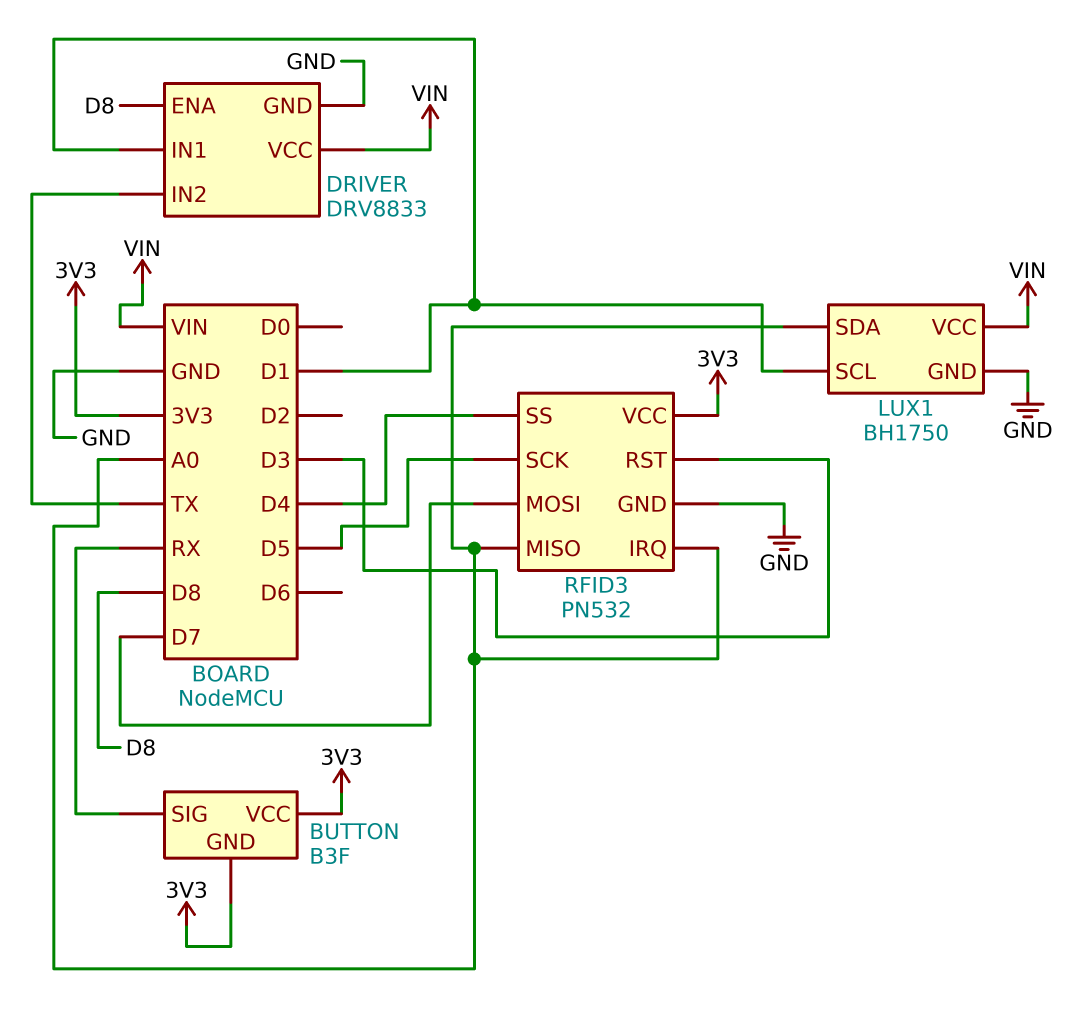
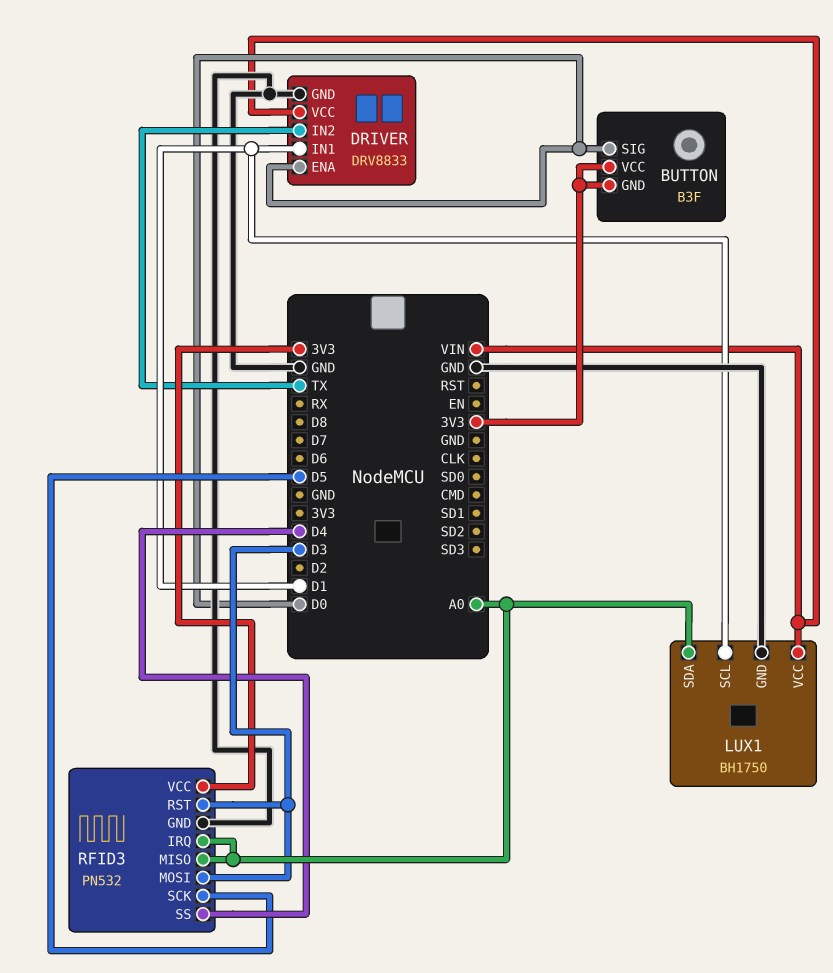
BUTTON pin SIG: RX -> D0
DRIVER pin ENA: D8 -> D0
RFID3 pin MOSI: D7 -> D3

